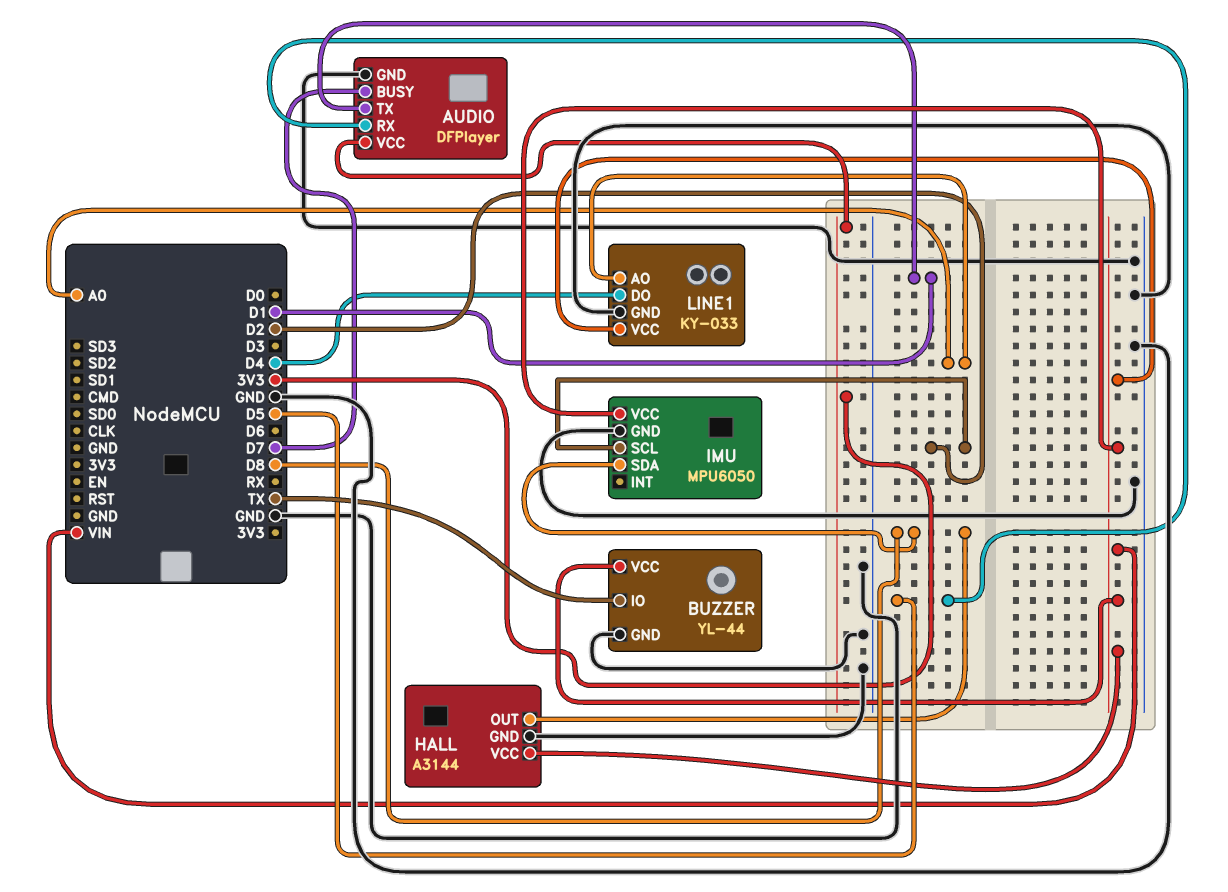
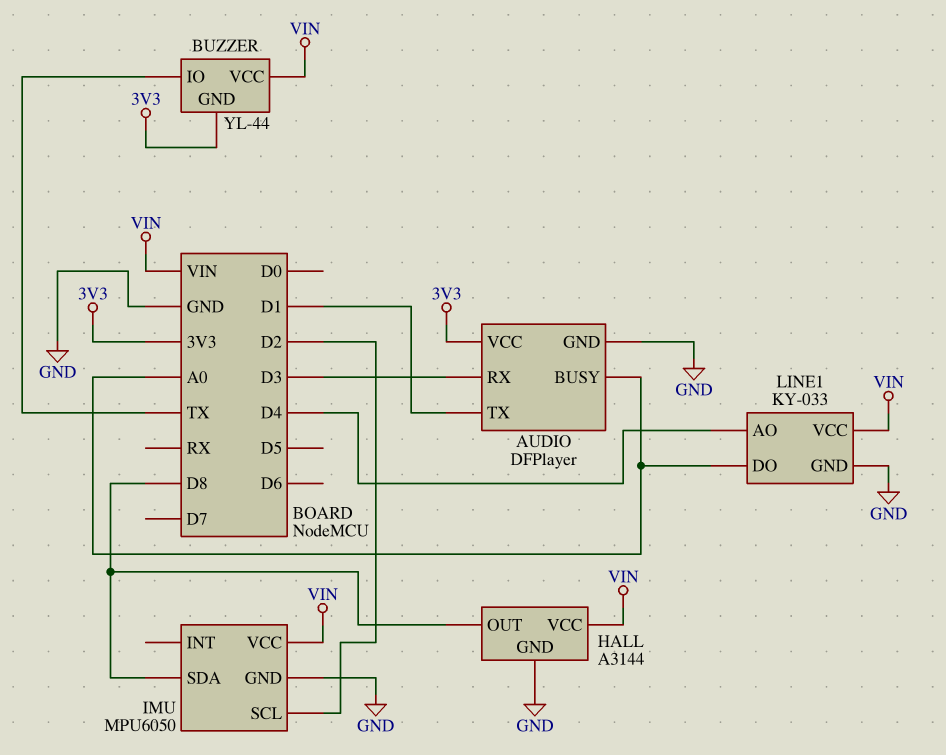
AUDIO pin BUSY: D7 -> A0
AUDIO pin RX: D5 -> D3
BUZZER pin GND: GND -> 3V3
LINE1 pin AO: A0 -> D4
LINE1 pin DO: D4 -> A0

